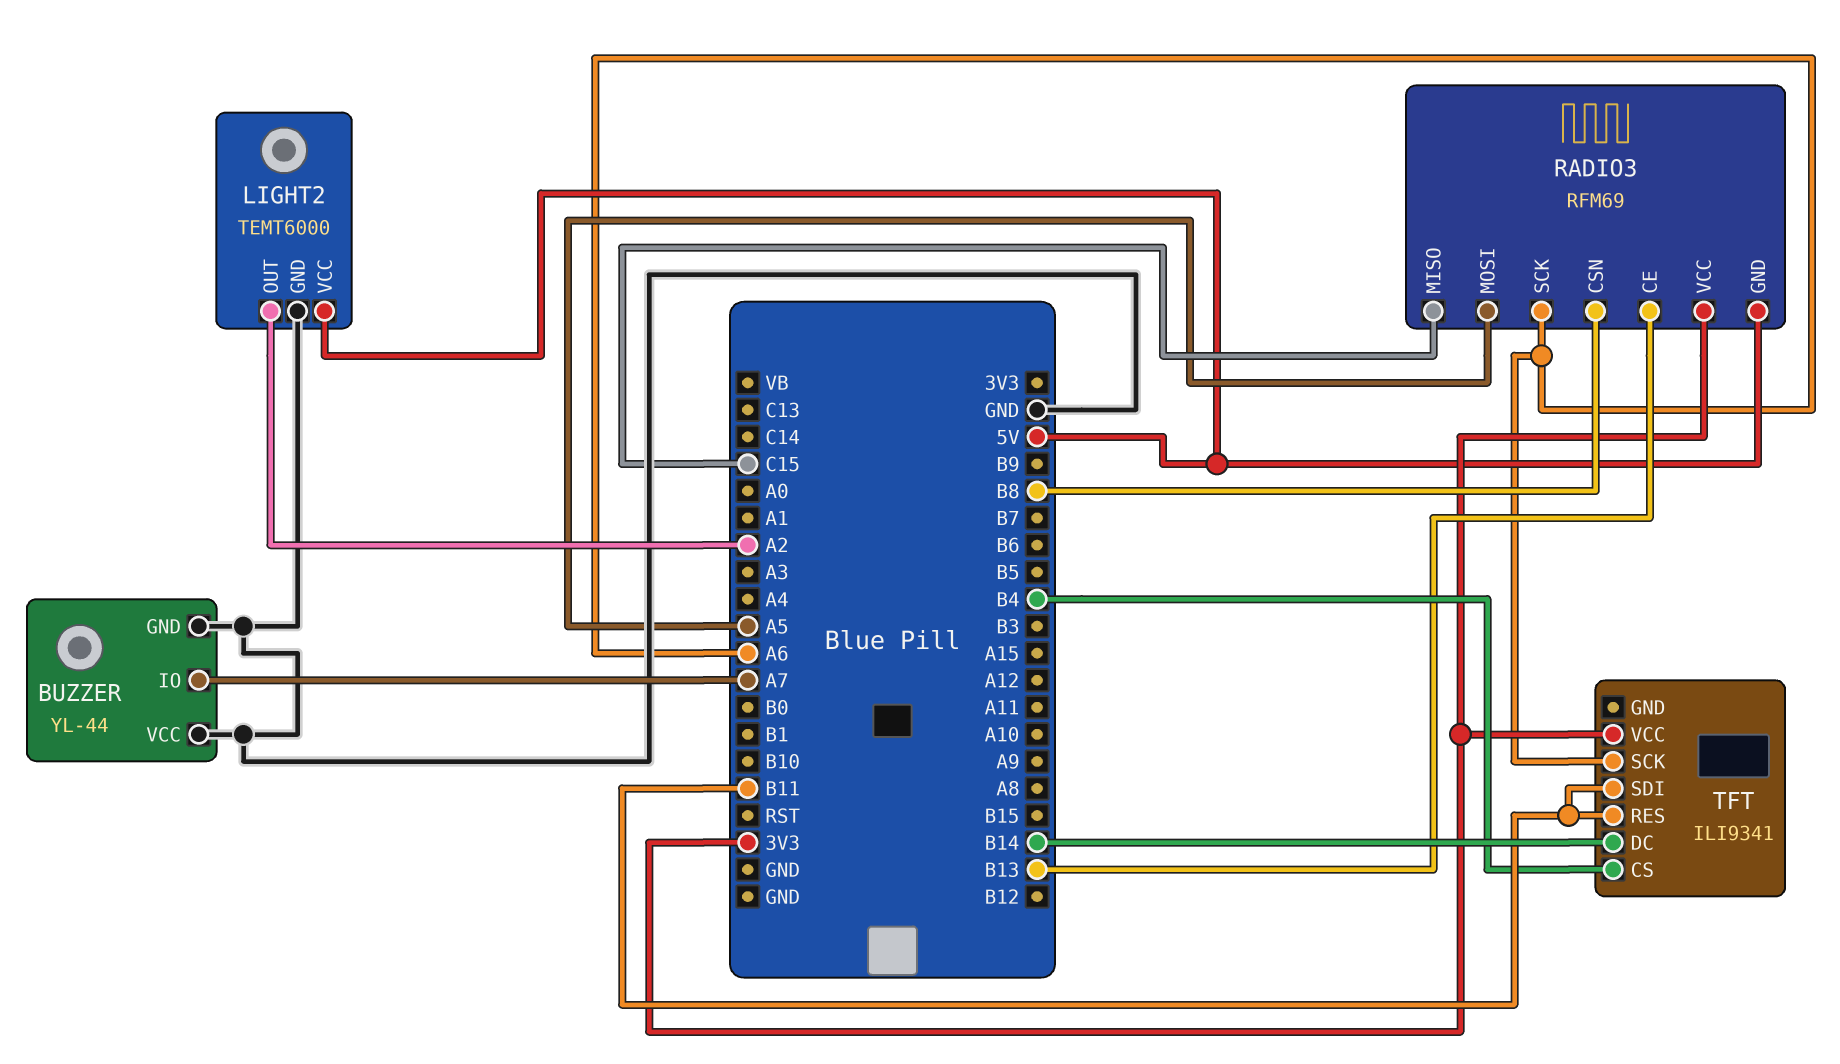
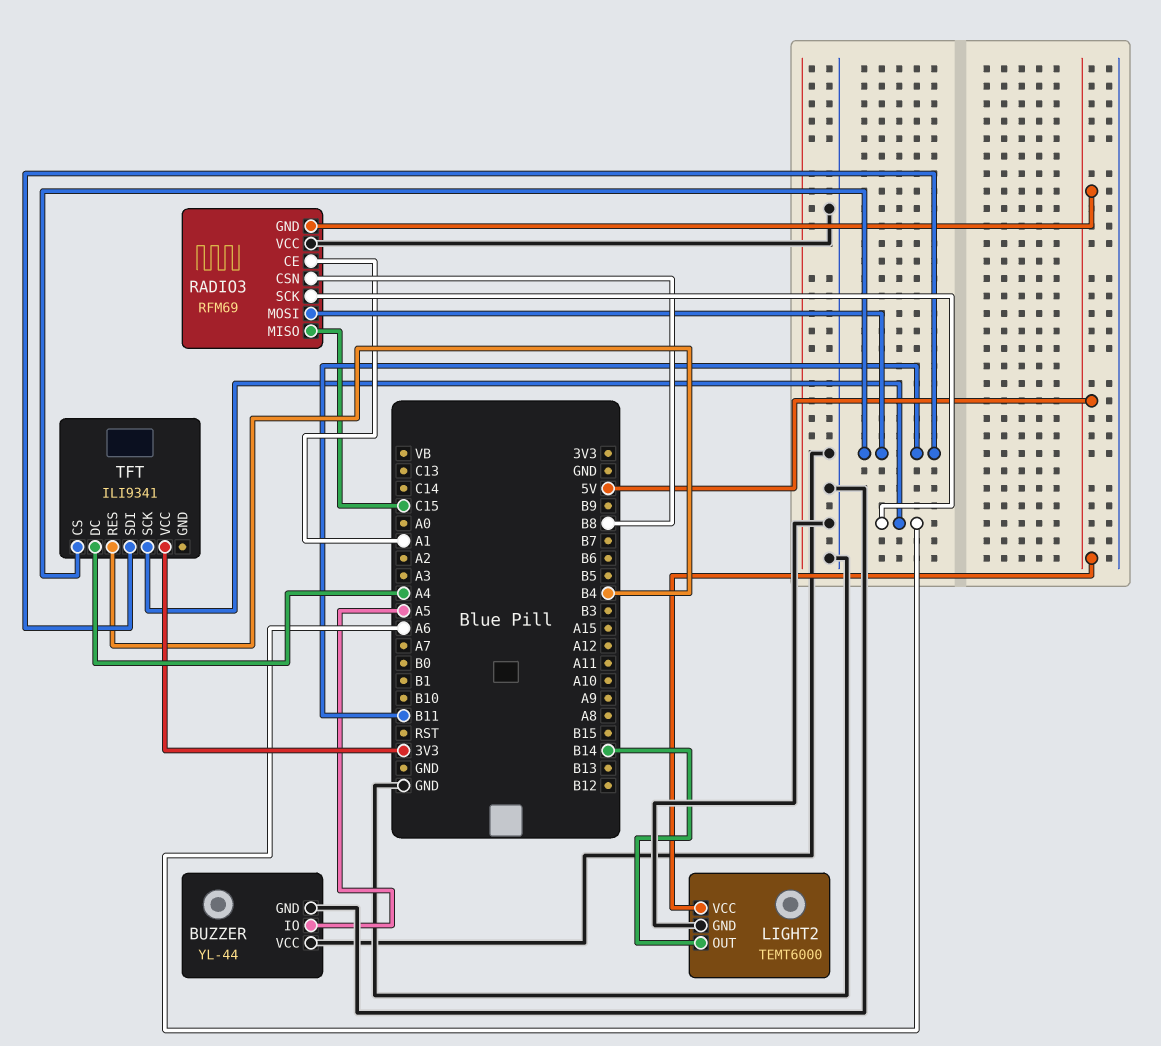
BUZZER pin IO: A7 -> A5
LIGHT2 pin OUT: A2 -> B14
RADIO3 pin CE: B13 -> A1
RADIO3 pin MOSI: A5 -> B11
RADIO3 pin VCC: 3V3 -> GND
TFT pin CS: B4 -> B11
TFT pin DC: B14 -> A4
TFT pin RES: B11 -> B4

